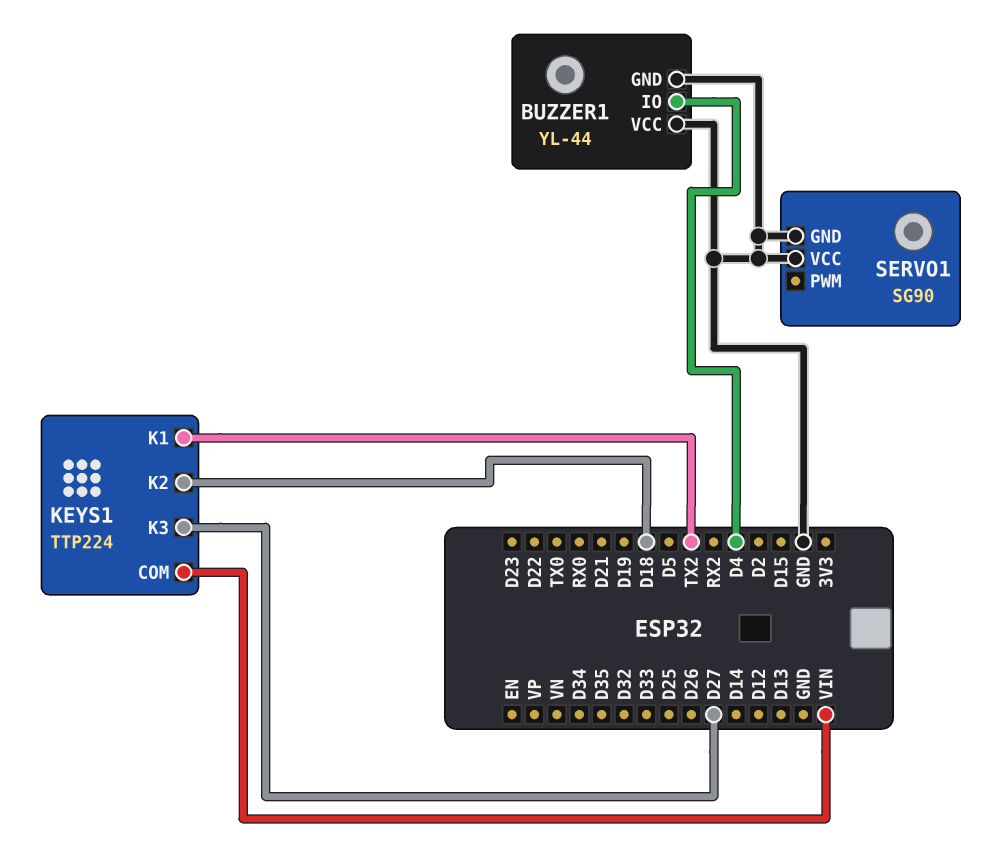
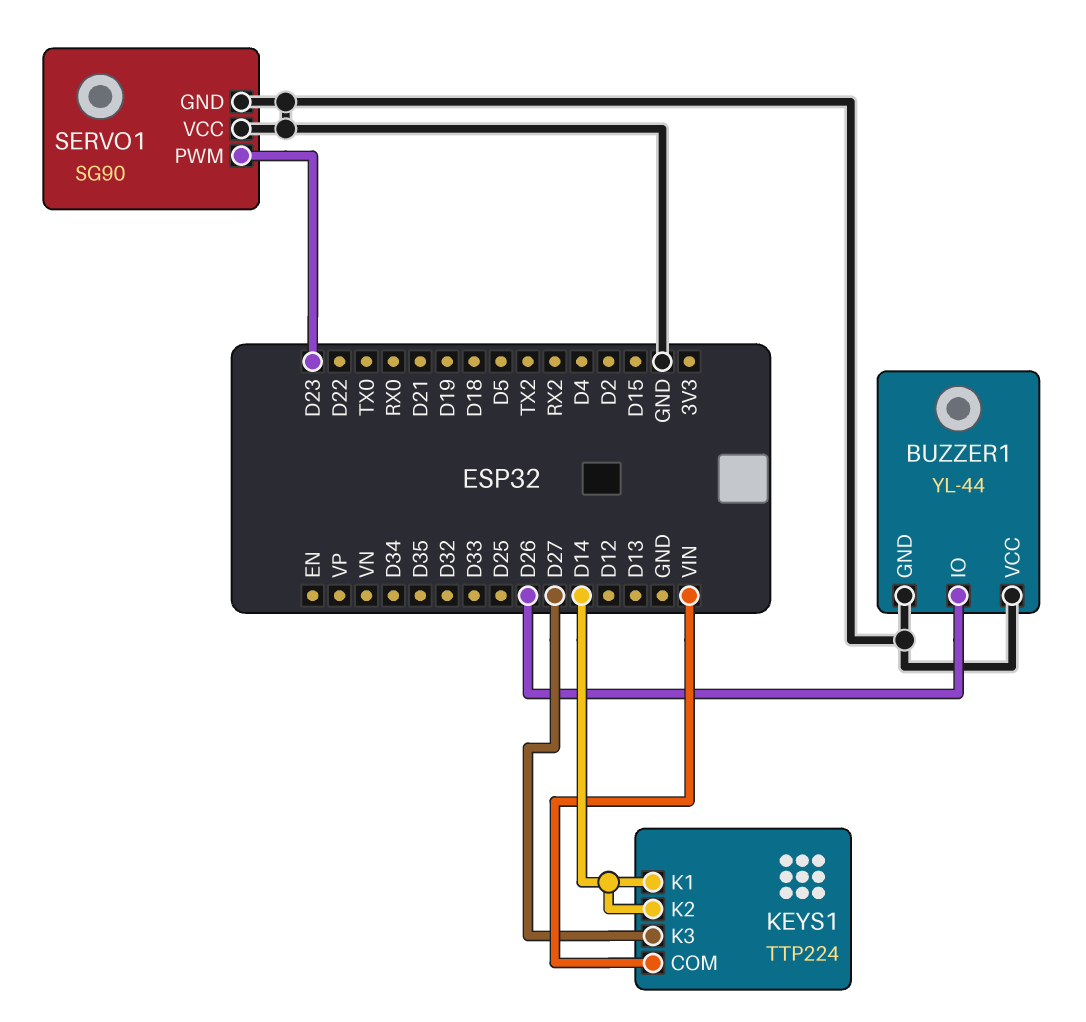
BUZZER1 pin IO: D4 -> D26
KEYS1 pin K1: TX2 -> D14
KEYS1 pin K2: D18 -> D14
SERVO1 pin PWM: none -> D23

